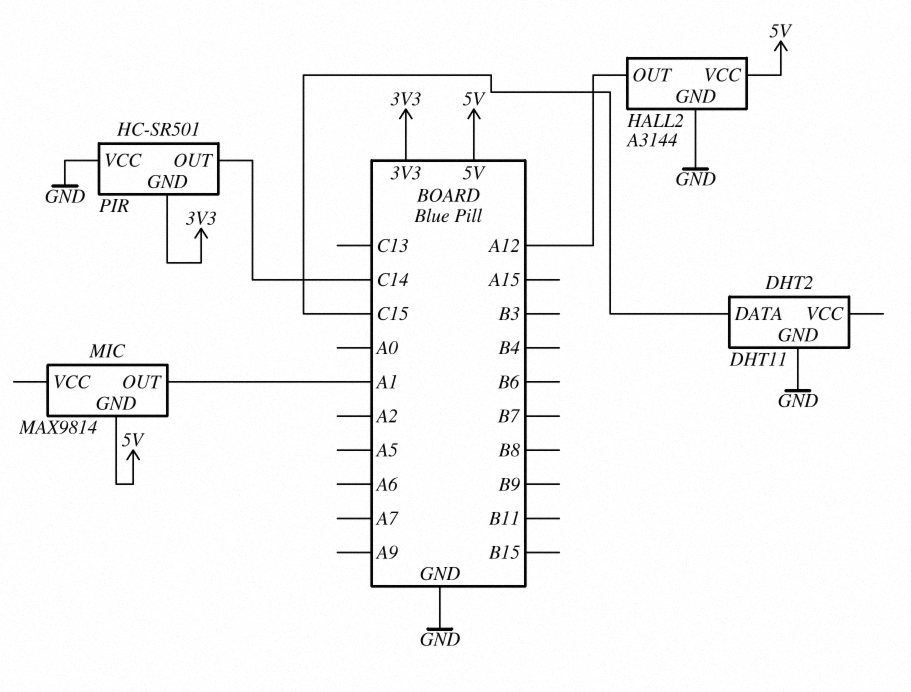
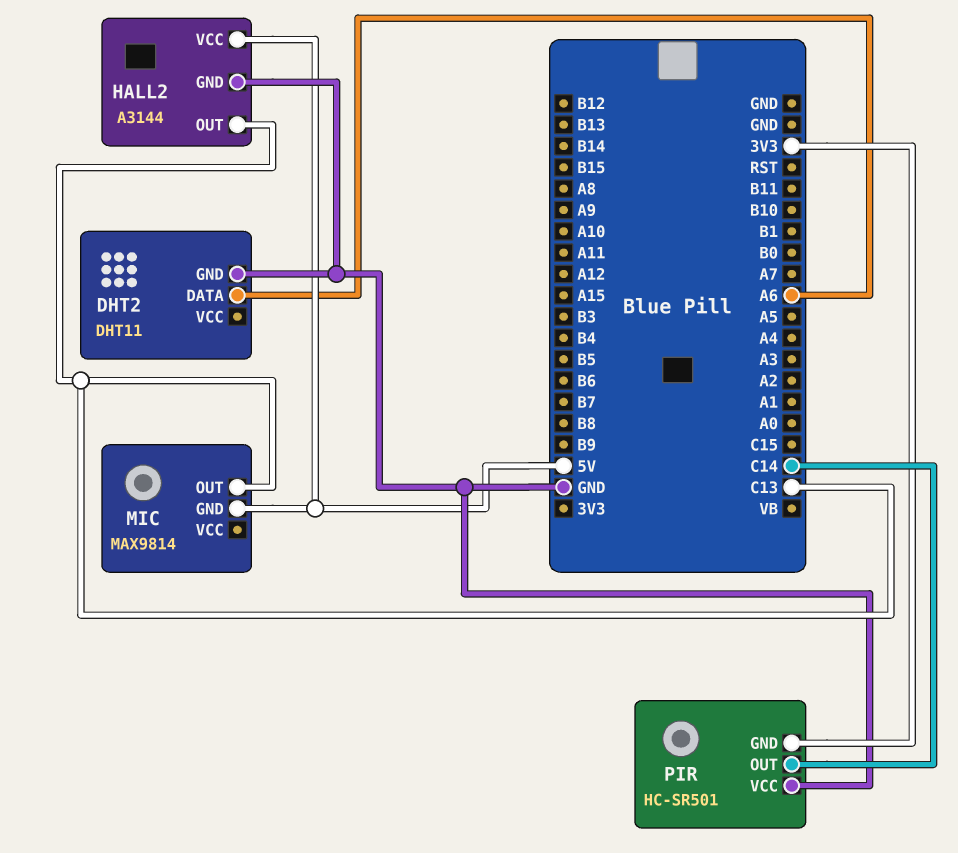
DHT2 pin DATA: C15 -> A6
HALL2 pin OUT: A12 -> C13
MIC pin OUT: A1 -> C13

